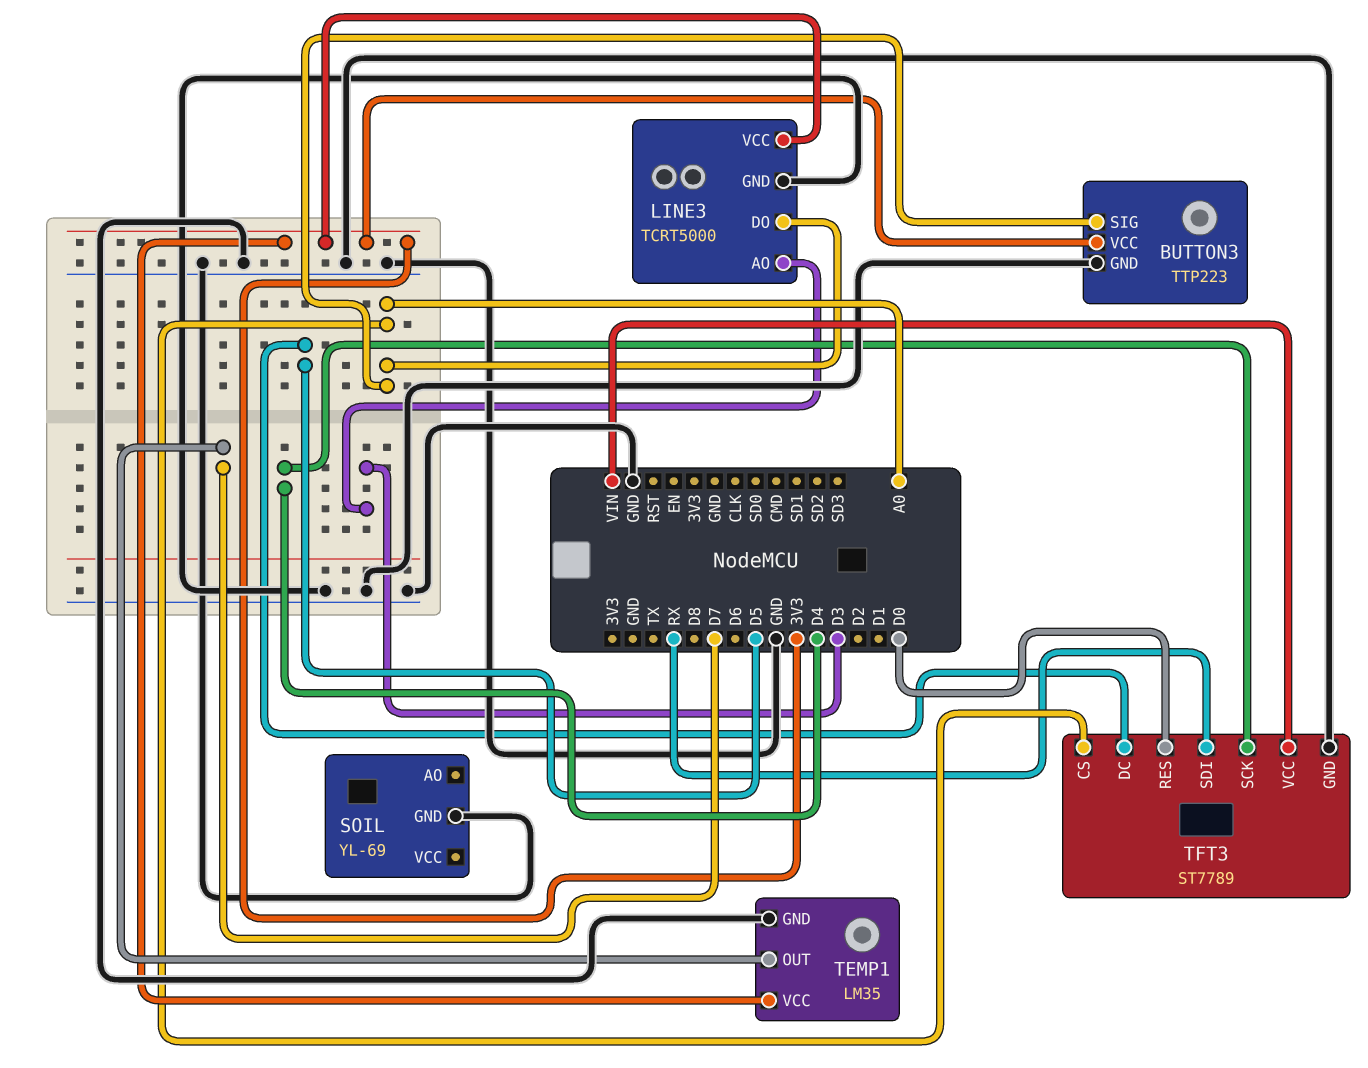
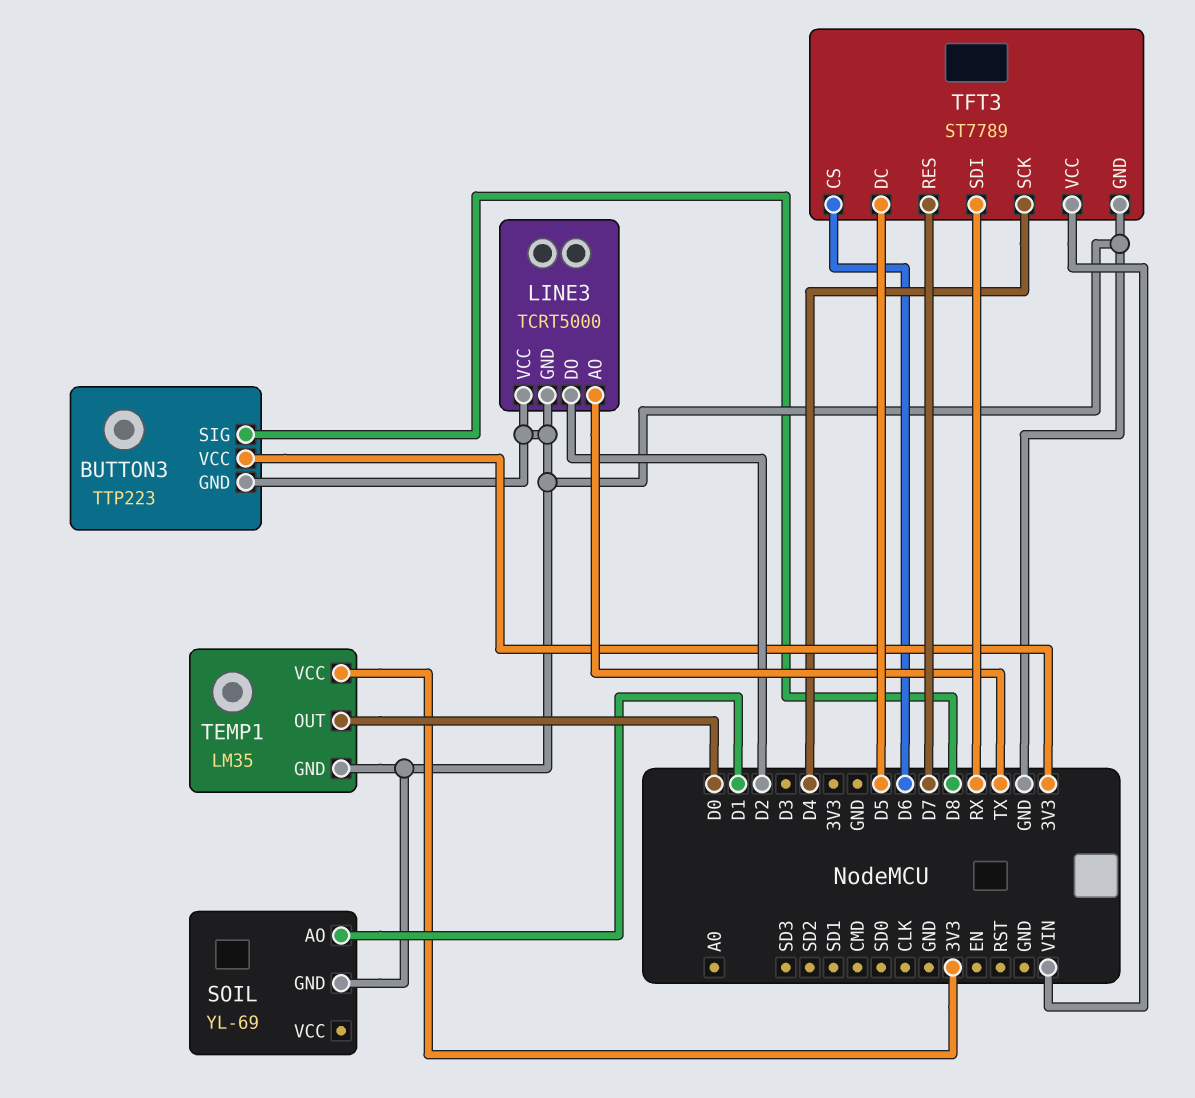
BUTTON3 pin SIG: A0 -> D8
LINE3 pin AO: D3 -> TX
LINE3 pin DO: A0 -> D2
LINE3 pin VCC: 3V3 -> GND
SOIL pin AO: none -> D1
TEMP1 pin OUT: D7 -> D0
TFT3 pin CS: A0 -> D6
TFT3 pin RES: D0 -> D7

